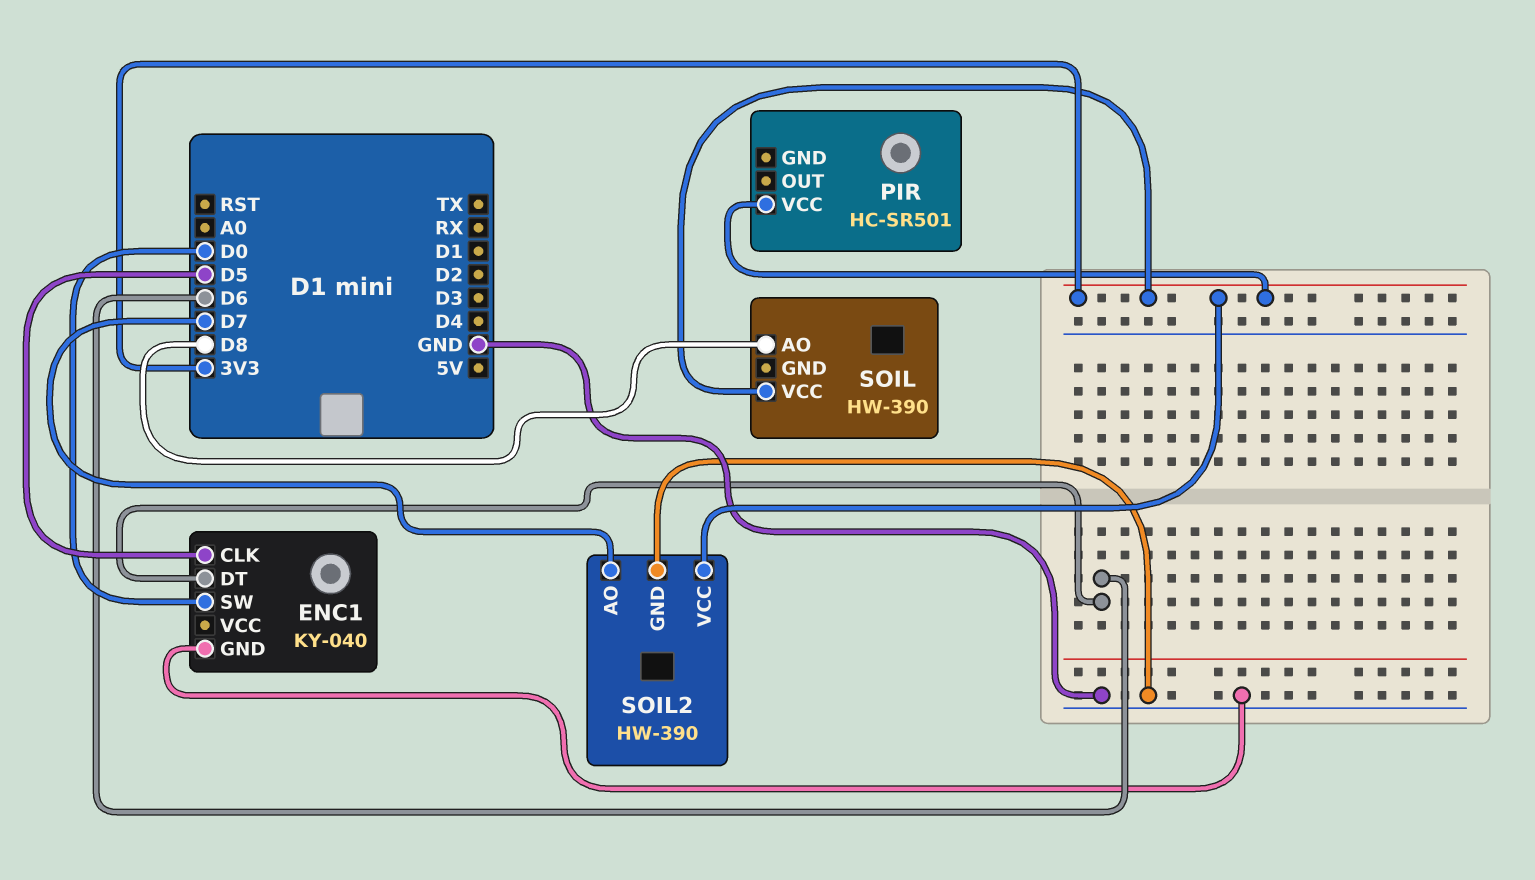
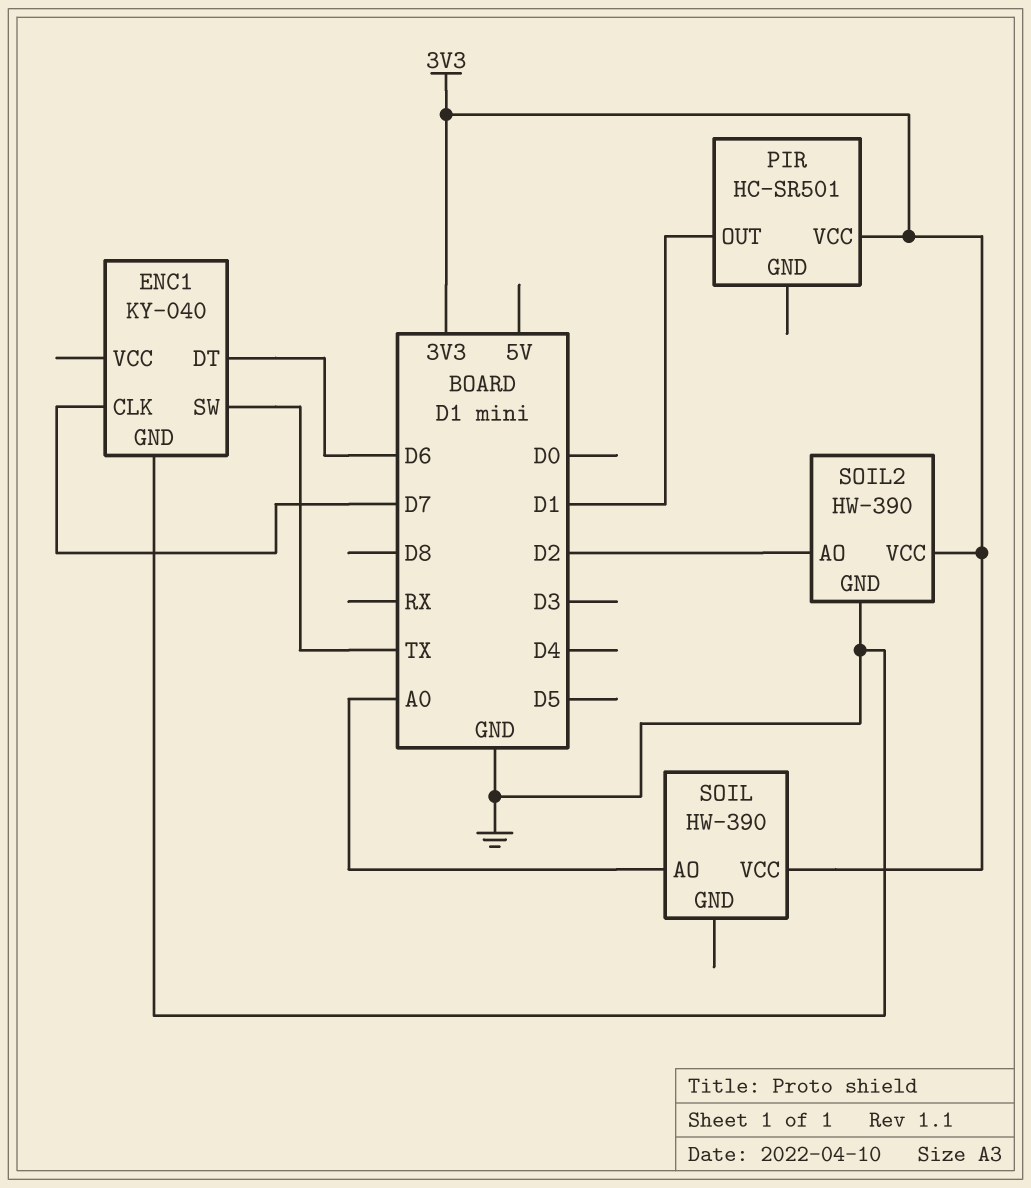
ENC1 pin CLK: D5 -> D7
ENC1 pin SW: D0 -> TX
PIR pin OUT: none -> D1
SOIL pin AO: D8 -> A0
SOIL2 pin AO: D7 -> D2

